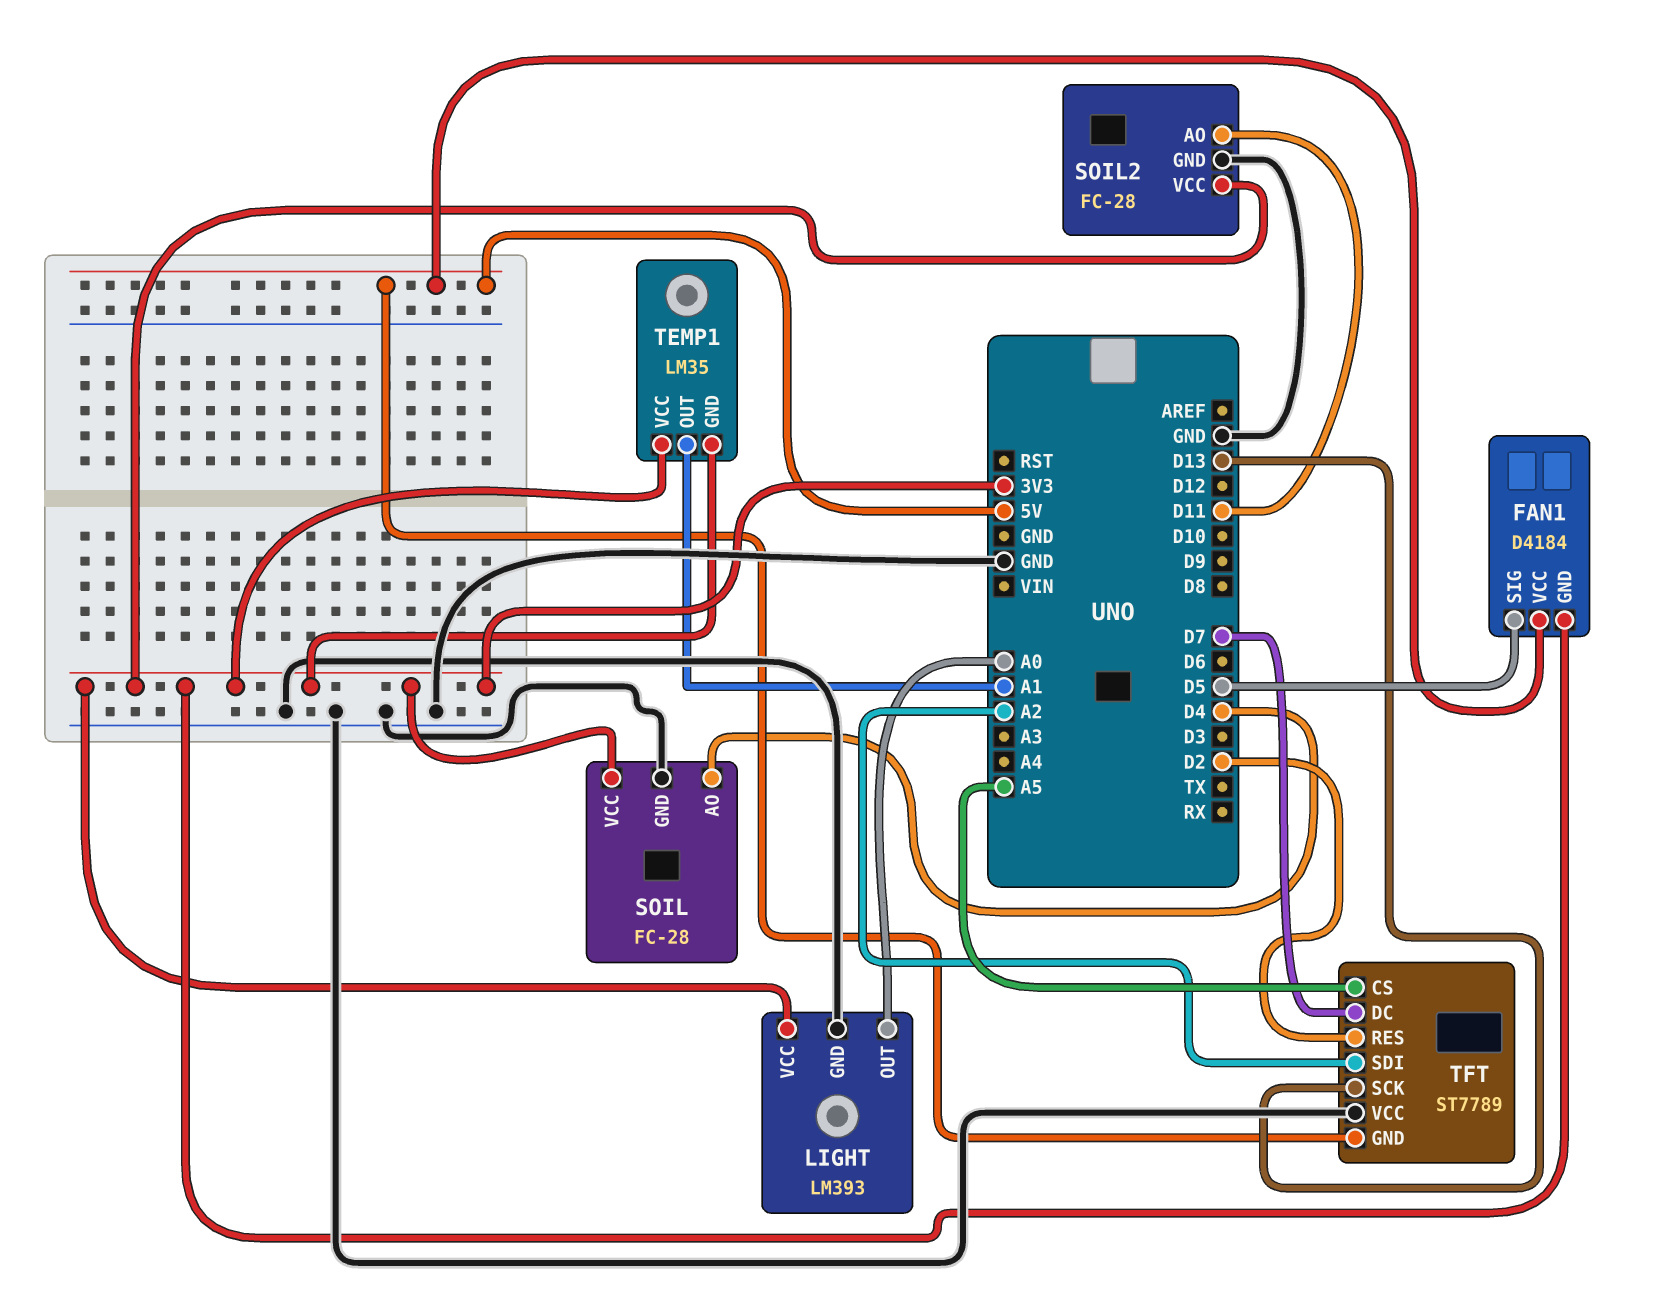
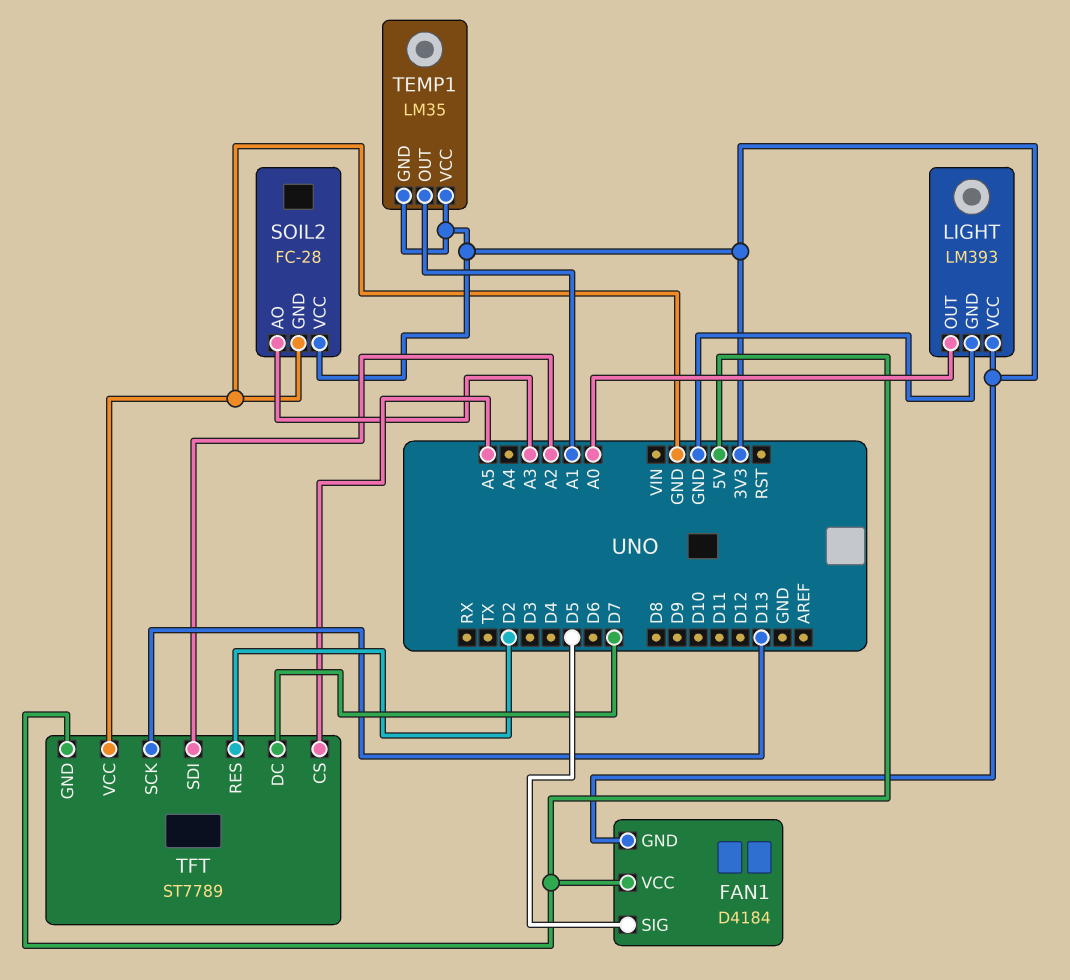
SOIL: FC-28 -> none
SOIL pin AO: D4 -> none
SOIL pin GND: GND -> none
SOIL pin VCC: 3V3 -> none
SOIL2 pin AO: D11 -> A3

